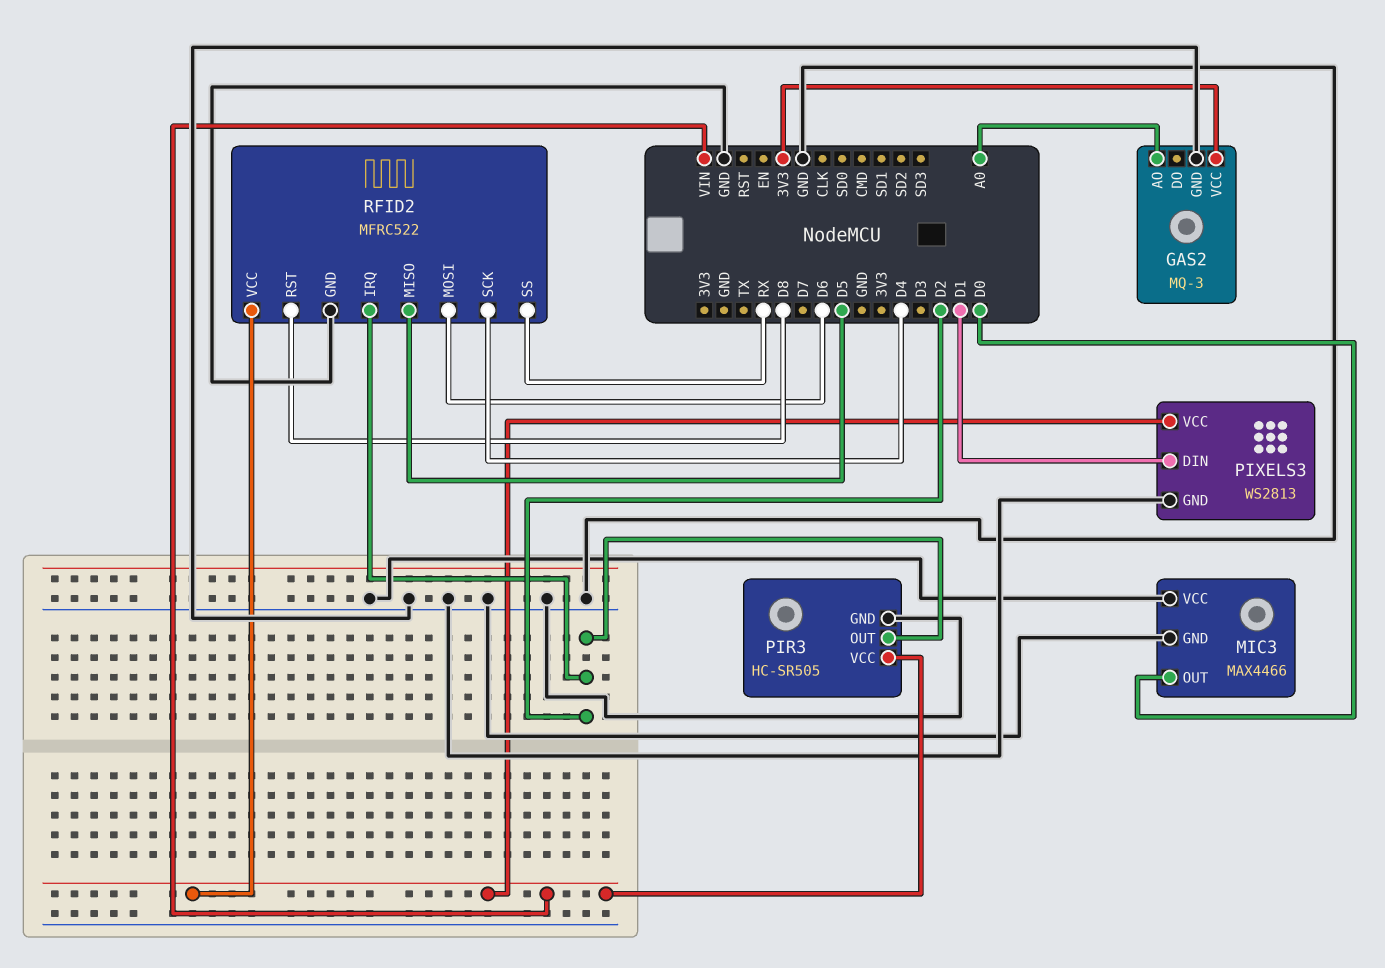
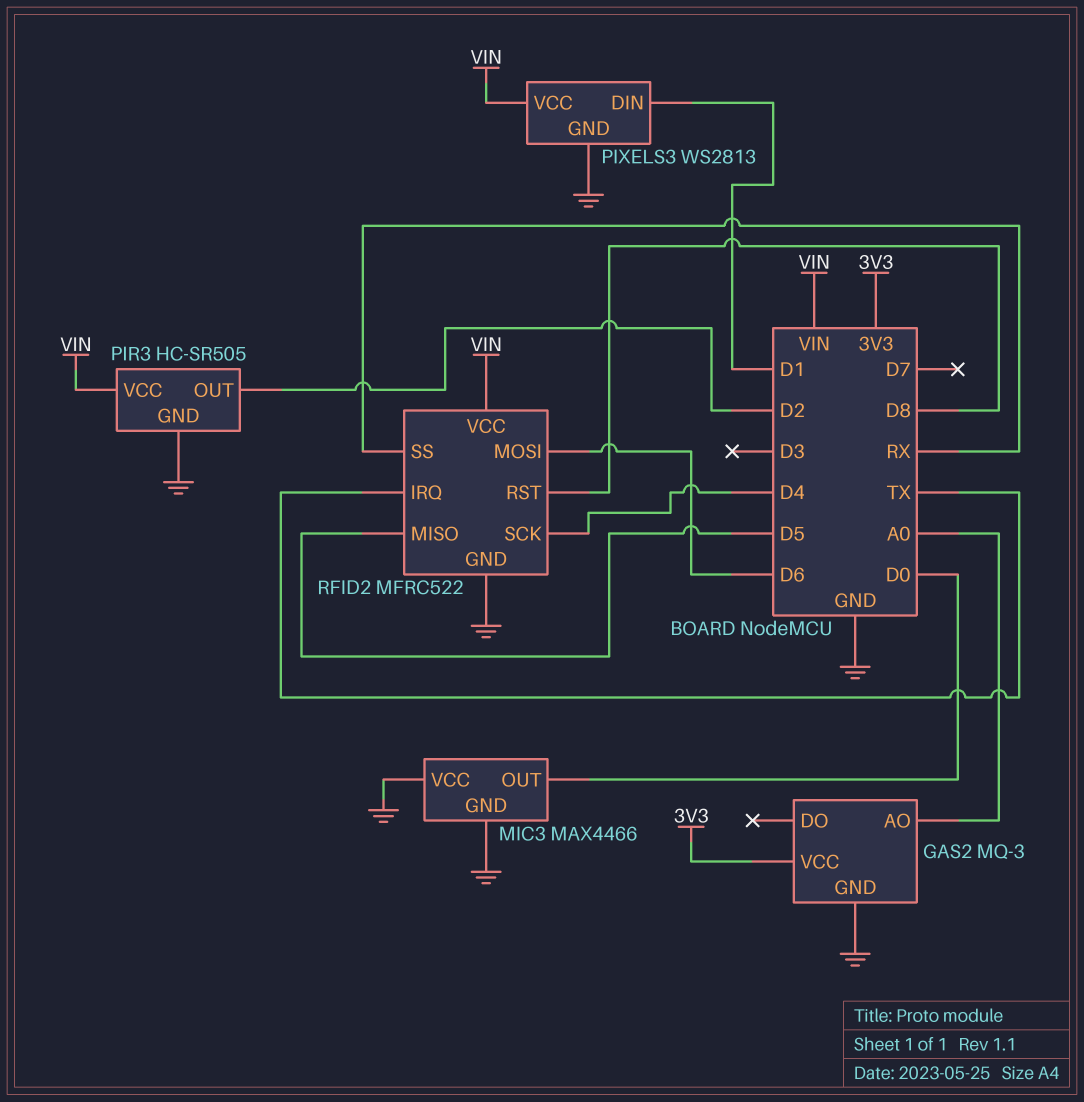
RFID2 pin IRQ: D2 -> TX

